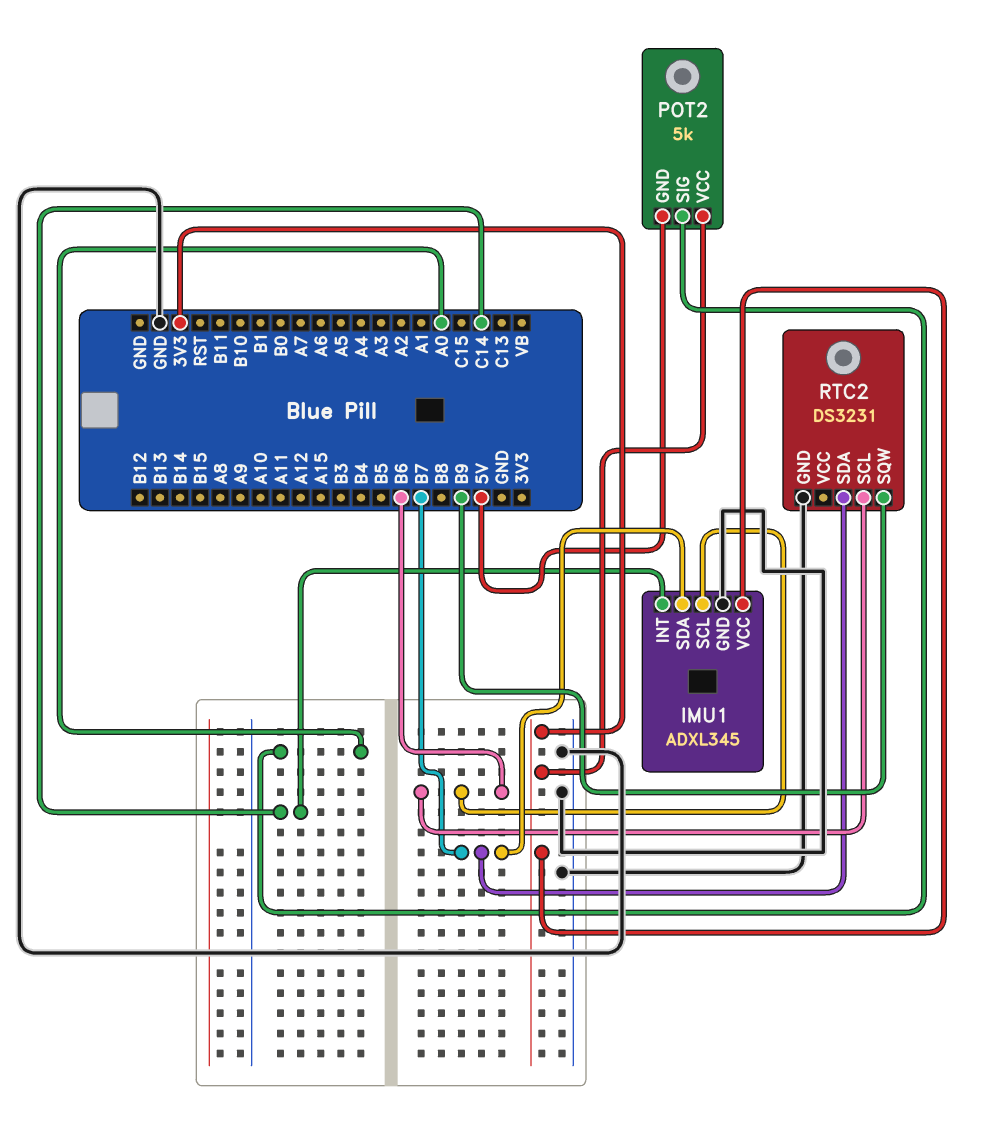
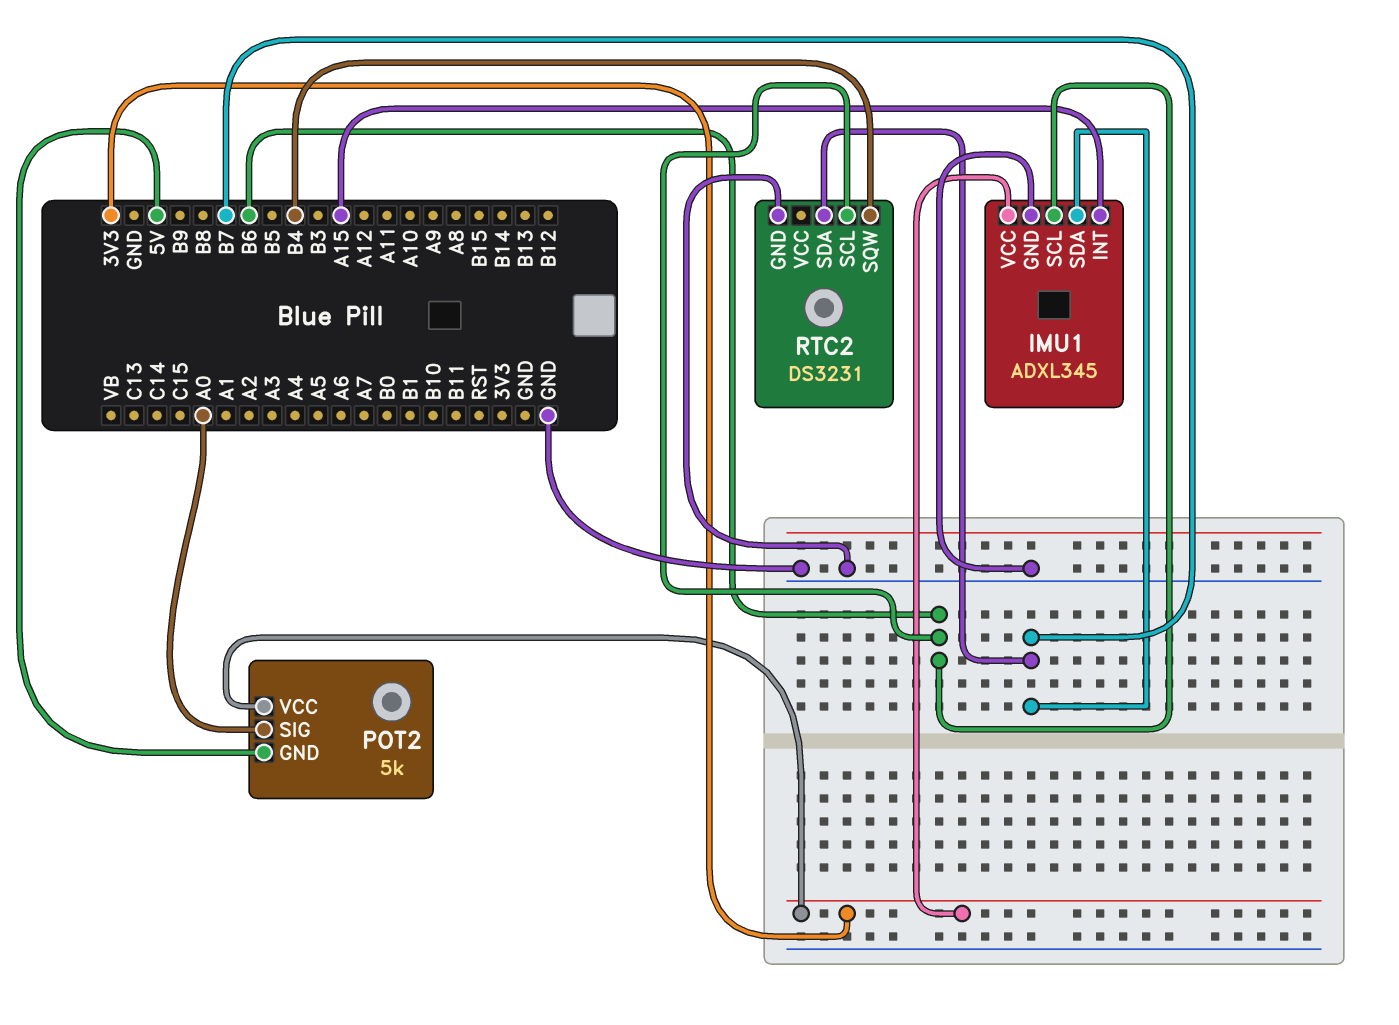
IMU1 pin INT: C14 -> A15
RTC2 pin SQW: B9 -> B4

